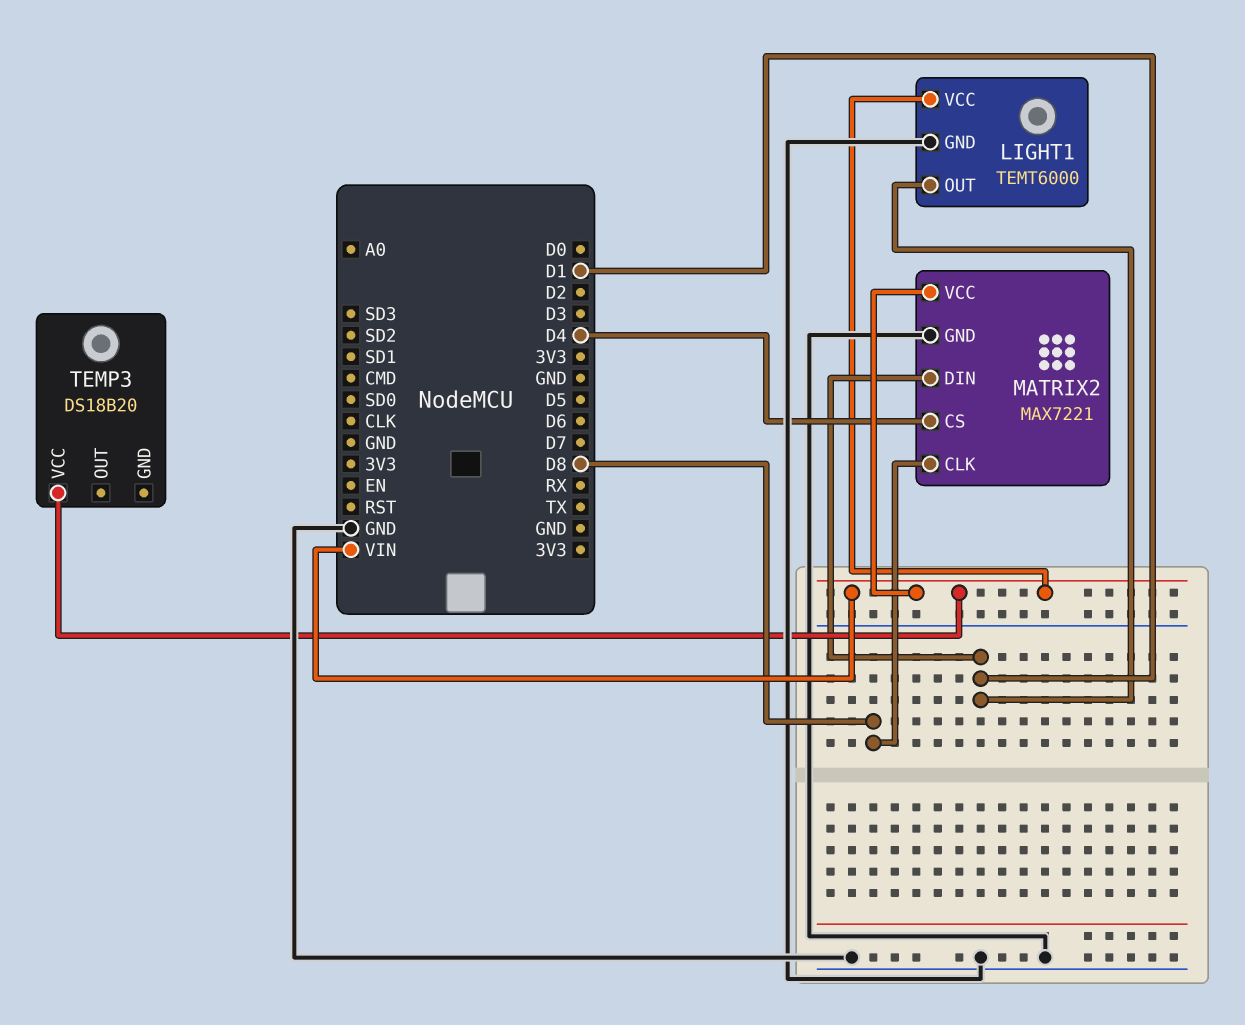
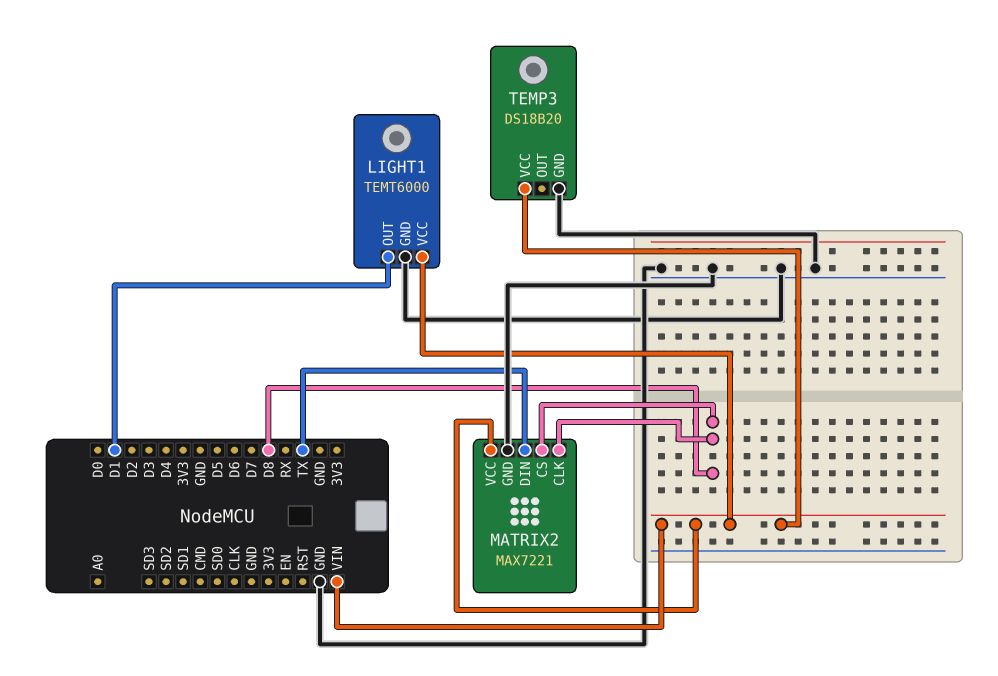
MATRIX2 pin CS: D4 -> D8
MATRIX2 pin DIN: D1 -> TX
TEMP3 pin GND: none -> GND

